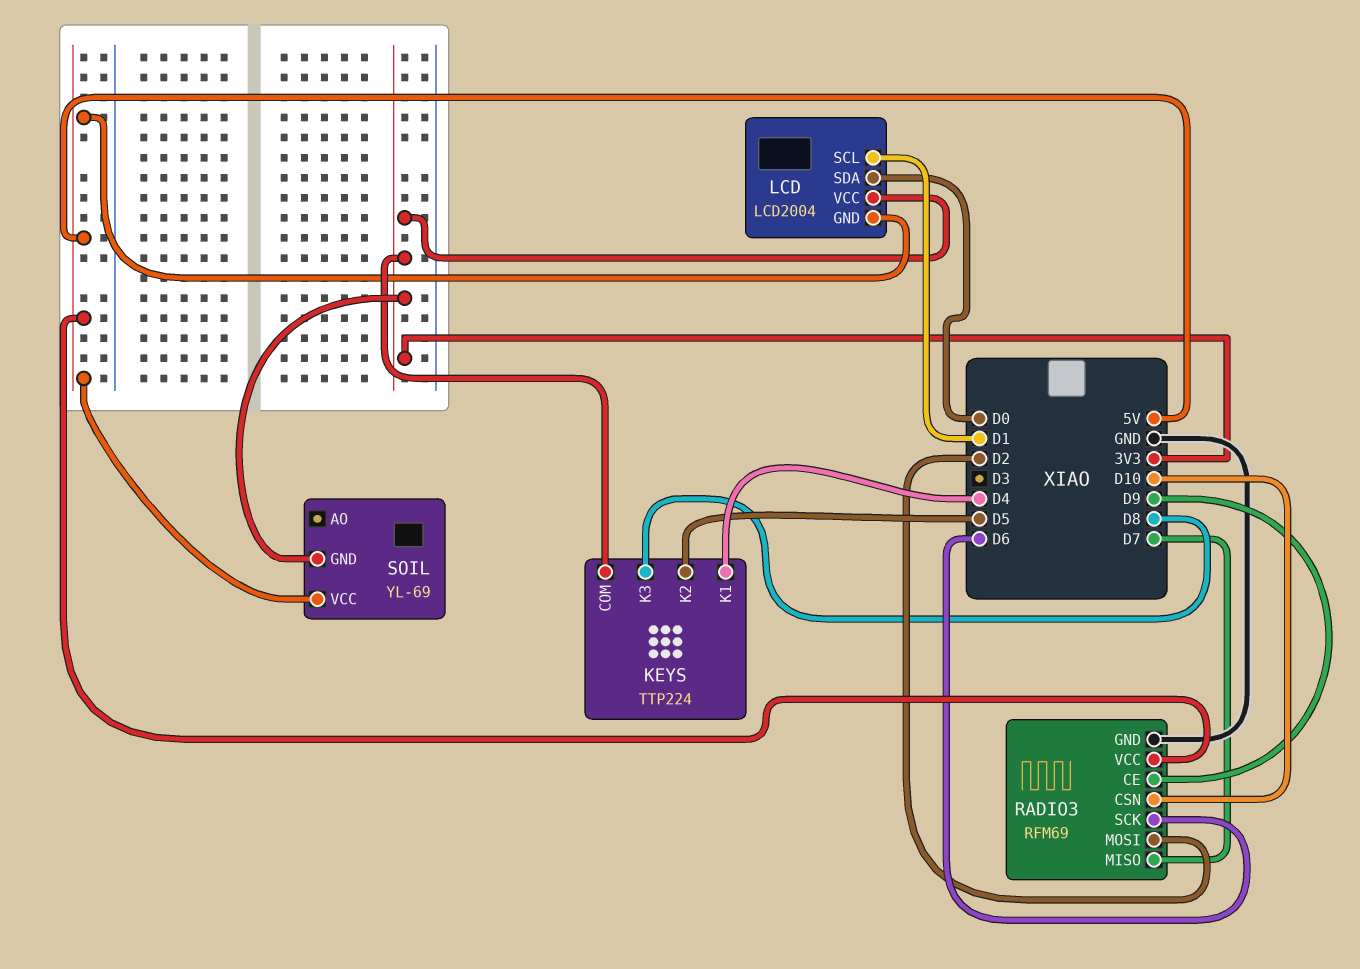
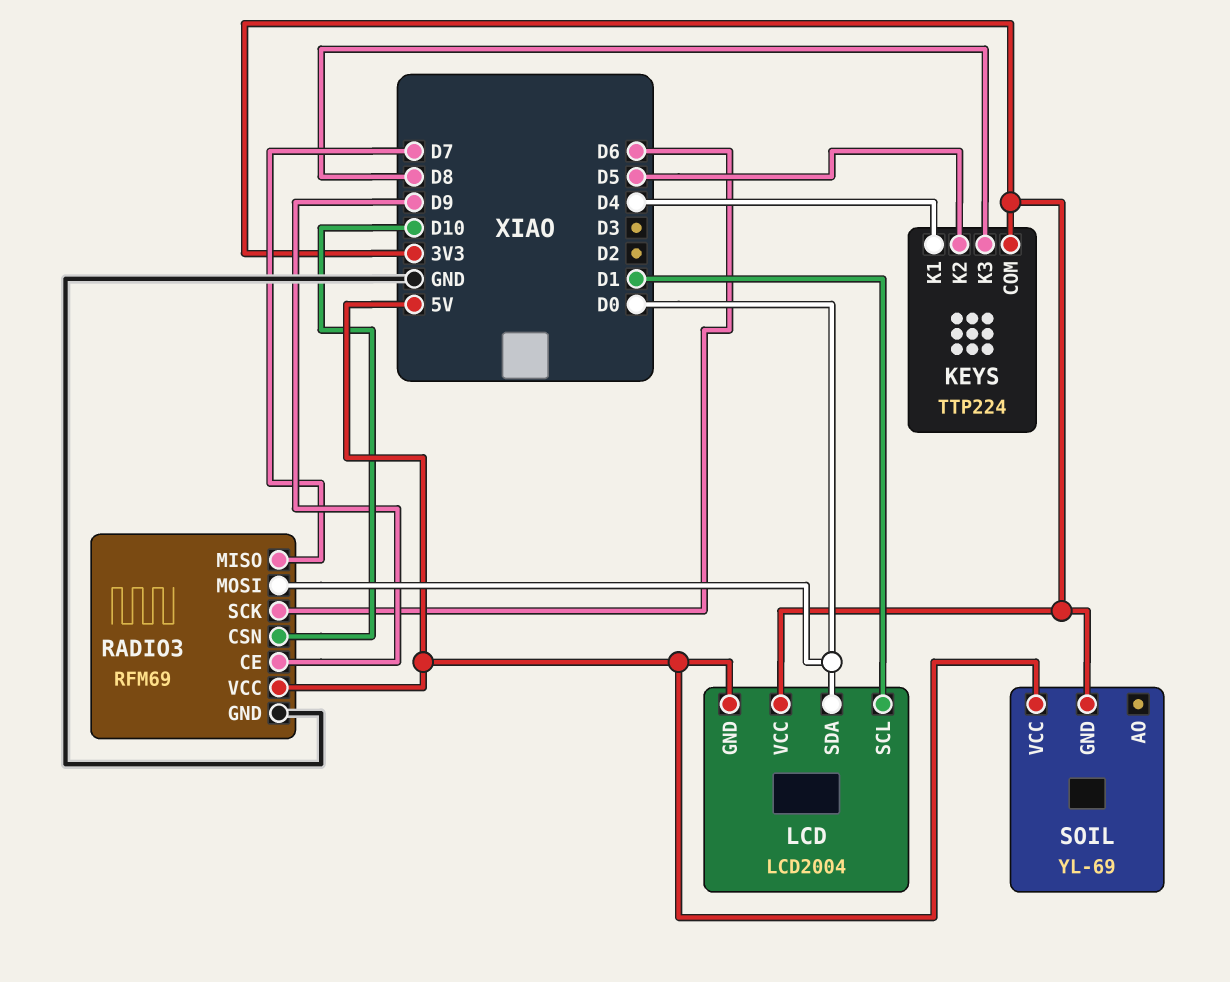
RADIO3 pin MOSI: D2 -> D0

